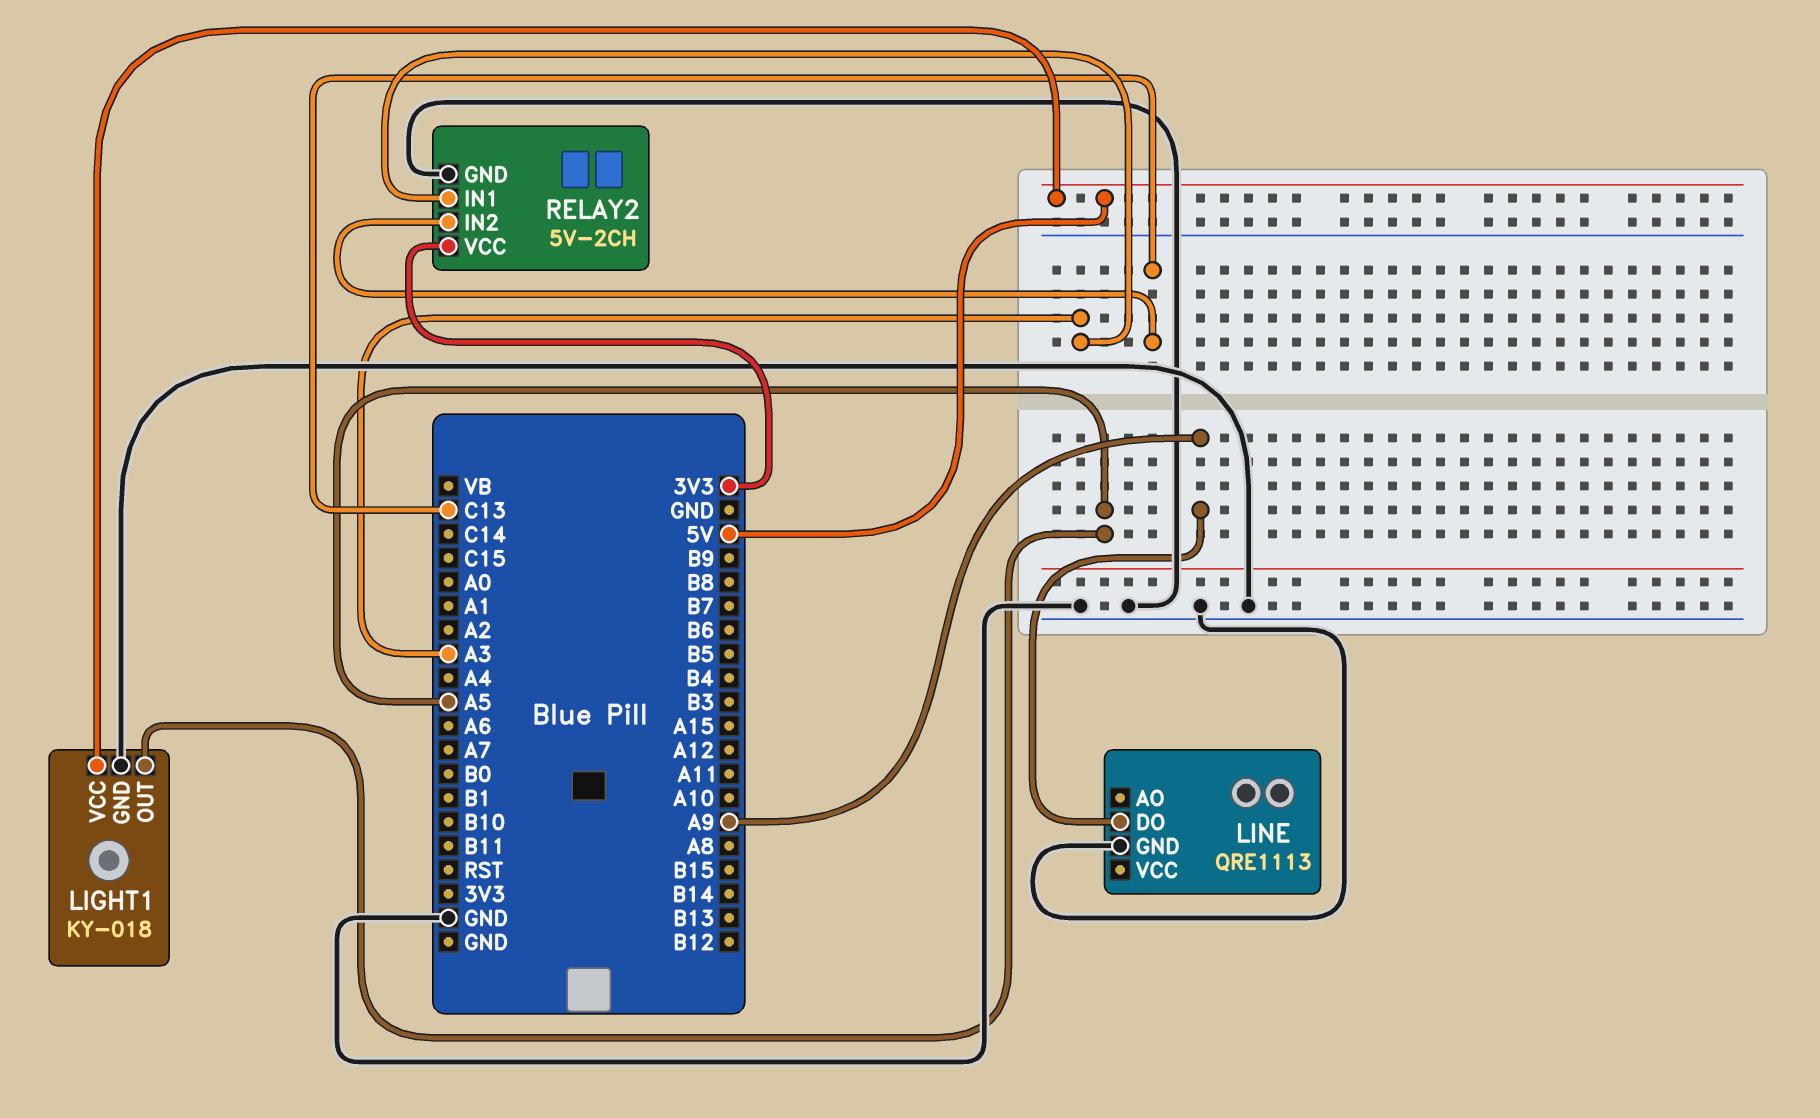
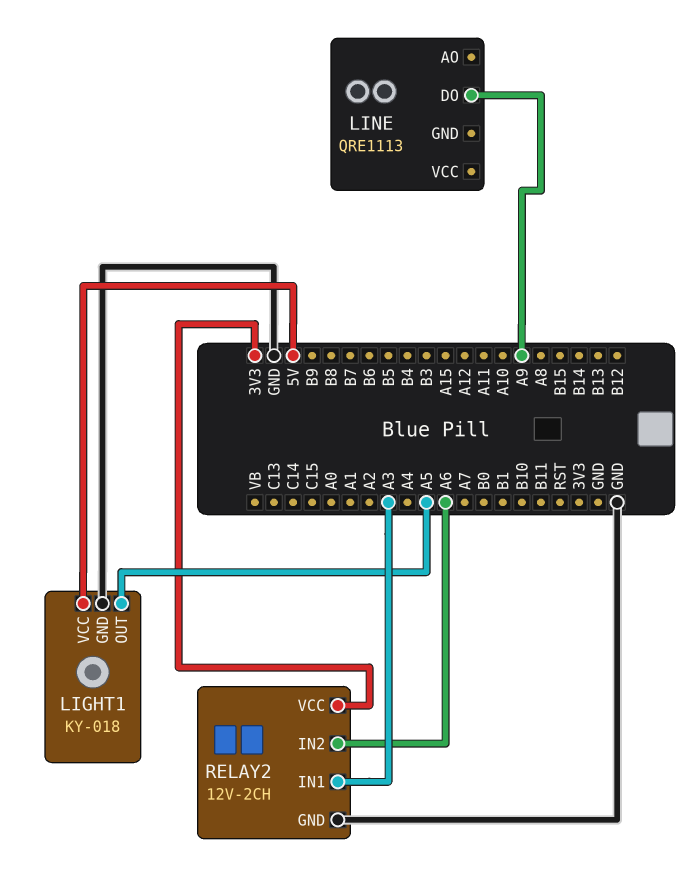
LINE pin GND: GND -> none
RELAY2: 5V-2CH -> 12V-2CH
RELAY2 pin IN2: C13 -> A6

